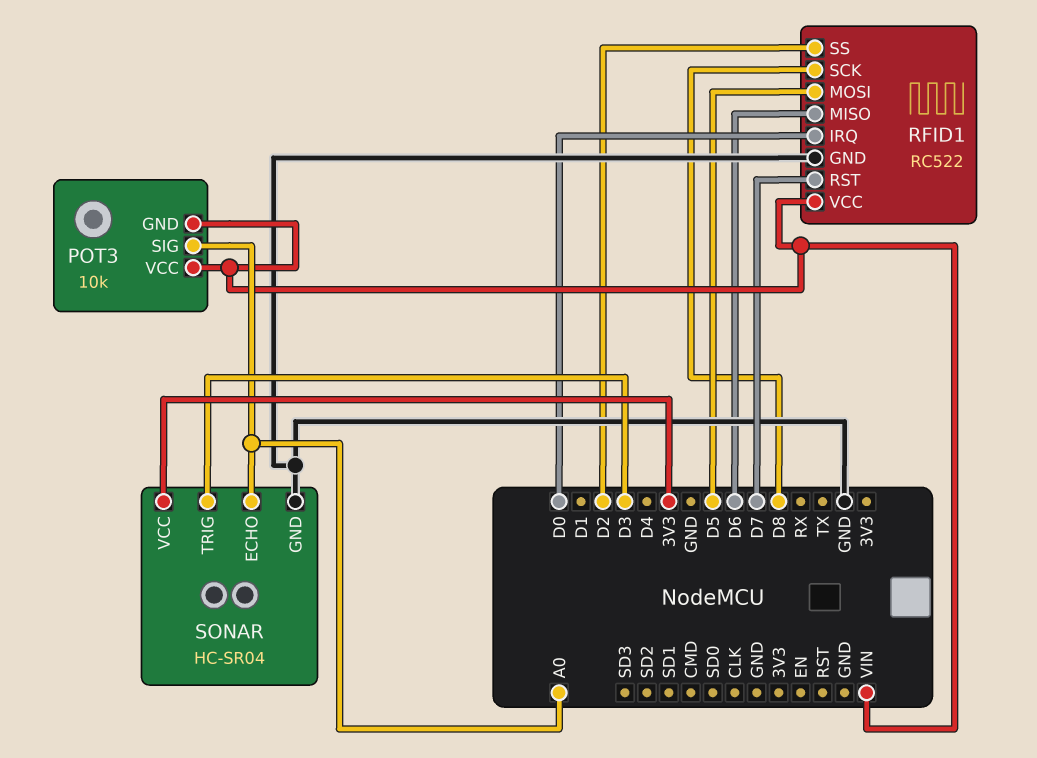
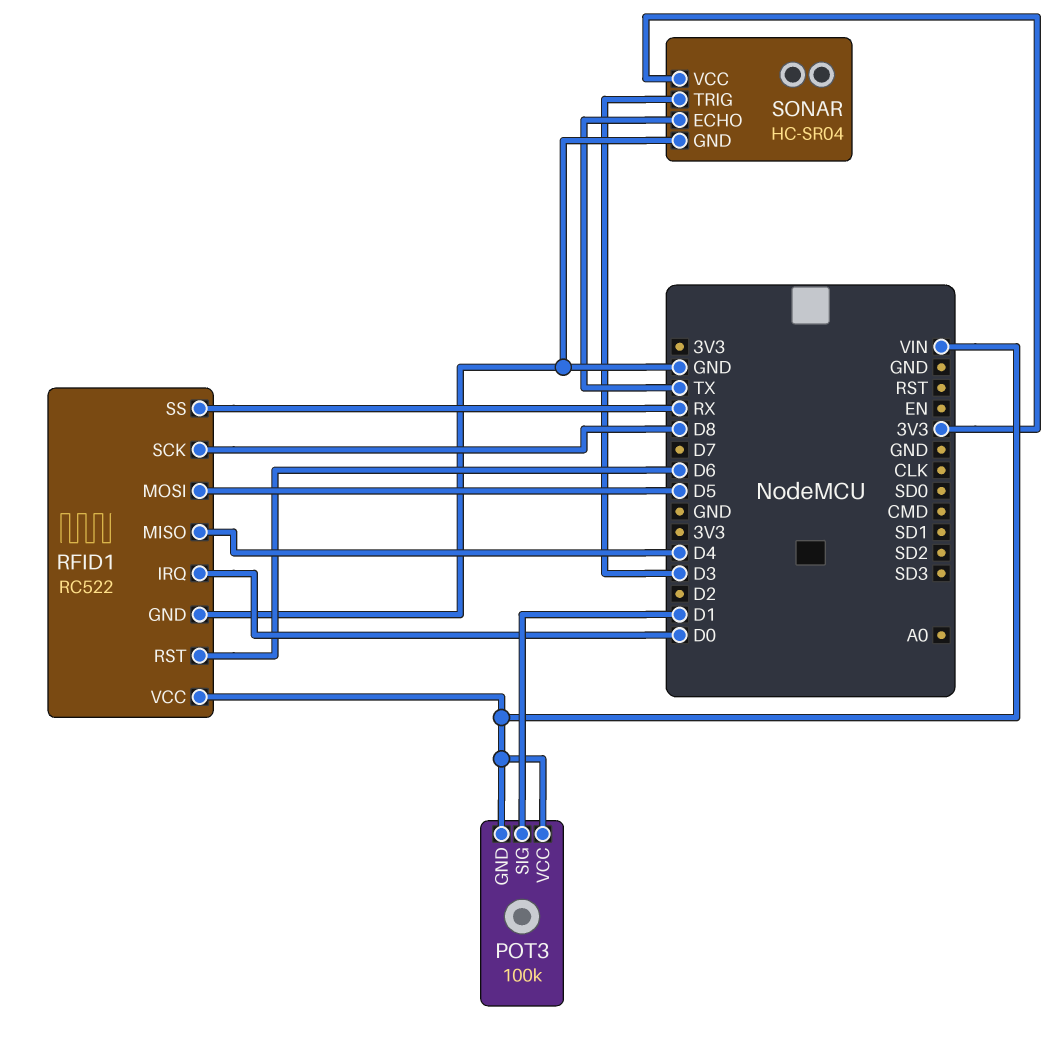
POT3: 10k -> 100k
POT3 pin SIG: A0 -> D1
RFID1 pin MISO: D6 -> D4
RFID1 pin RST: D7 -> D6
RFID1 pin SS: D2 -> RX
SONAR pin ECHO: A0 -> TX

